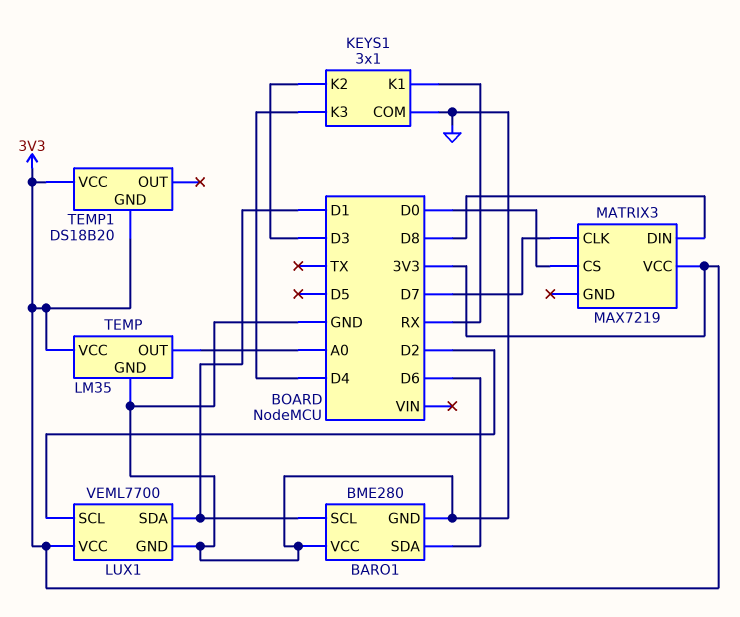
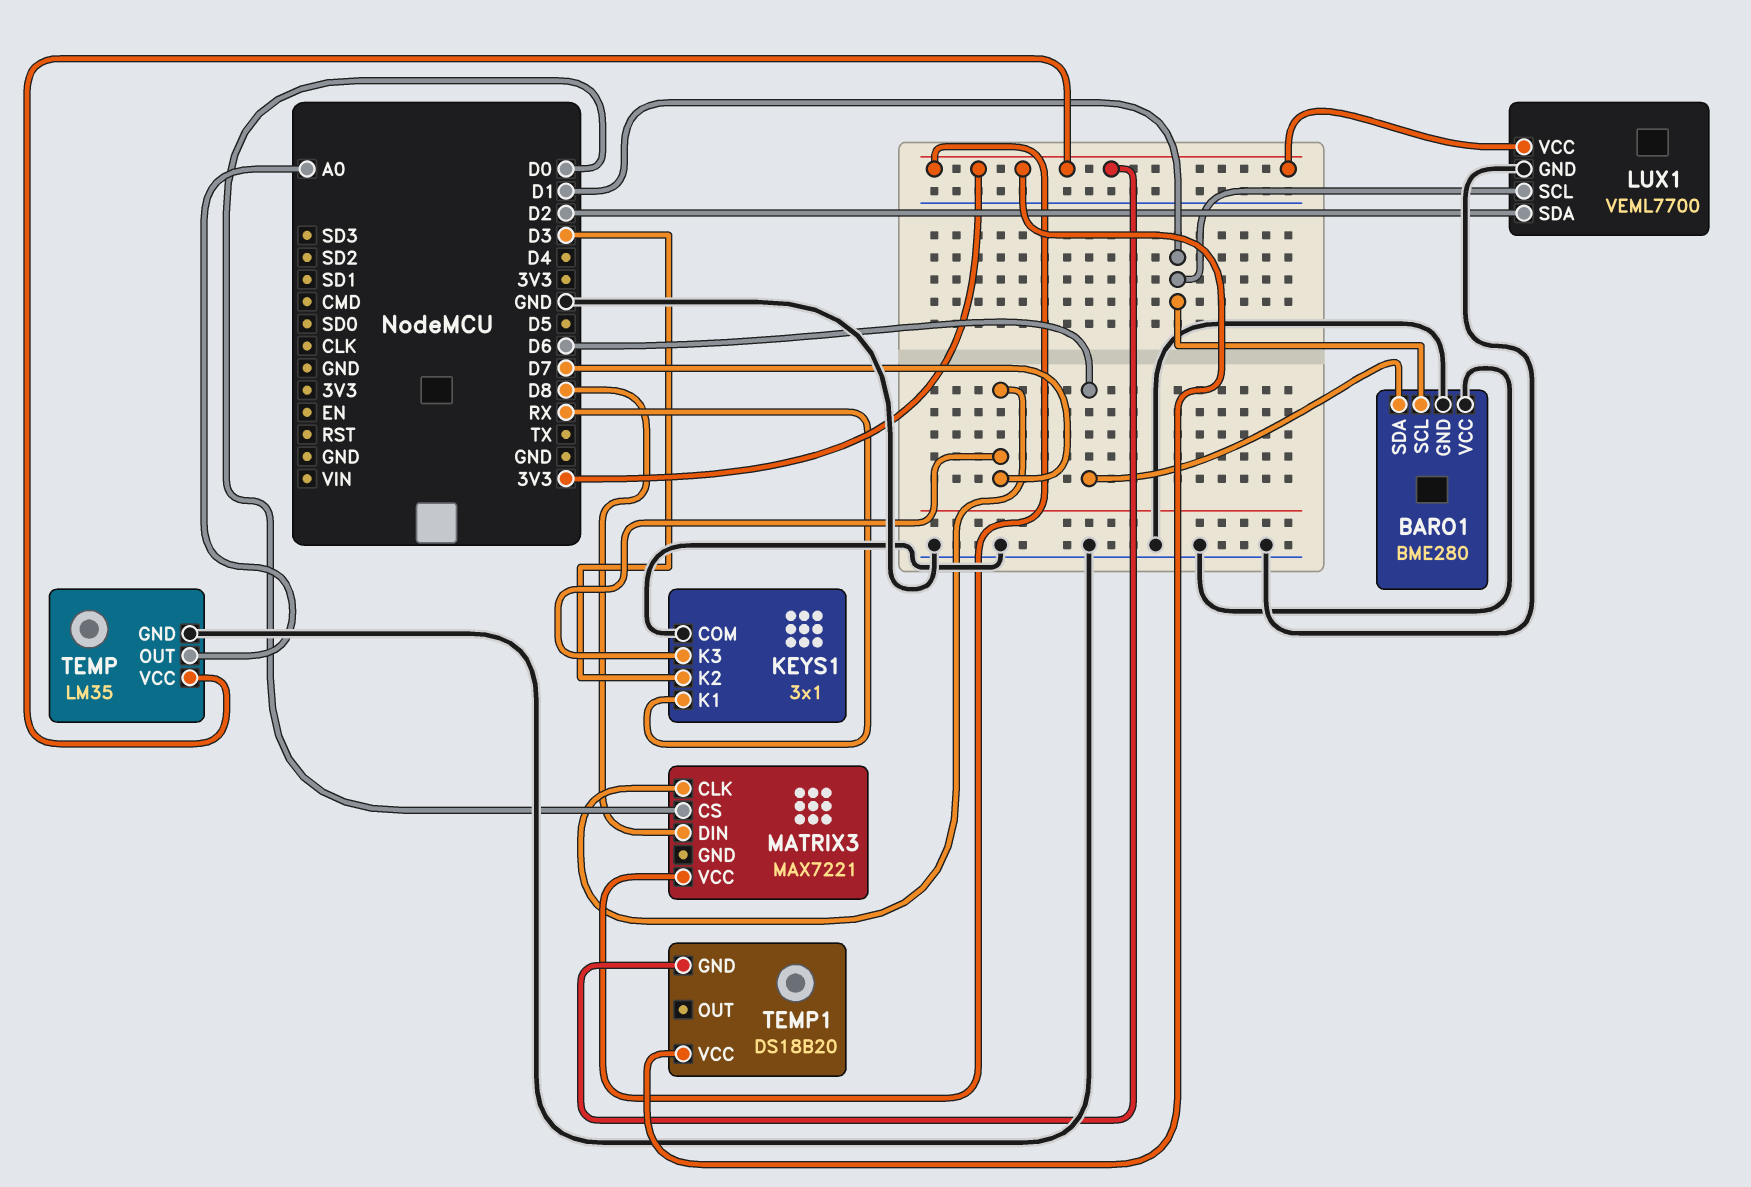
KEYS1 pin K3: D4 -> D7
LUX1 pin SCL: D2 -> D1
LUX1 pin SDA: D1 -> D2
MATRIX3: MAX7219 -> MAX7221

